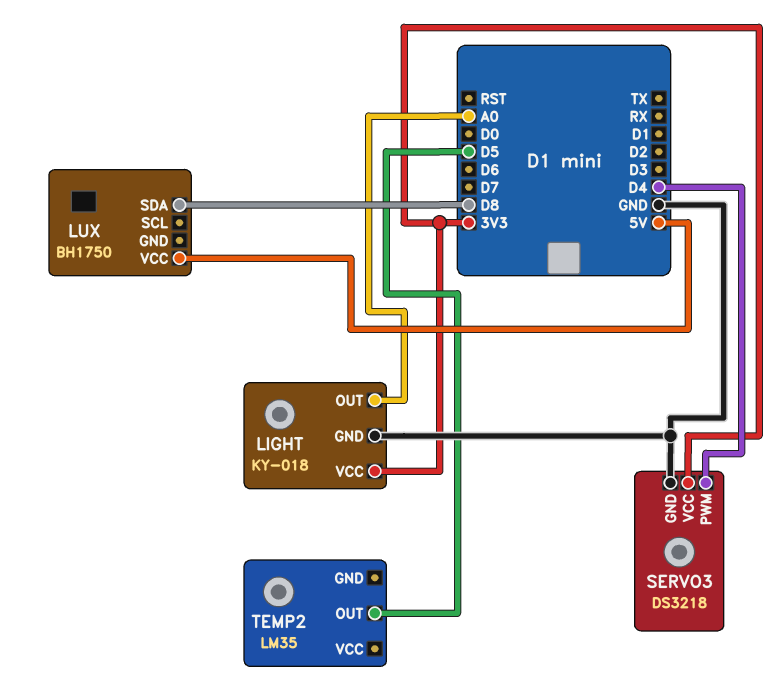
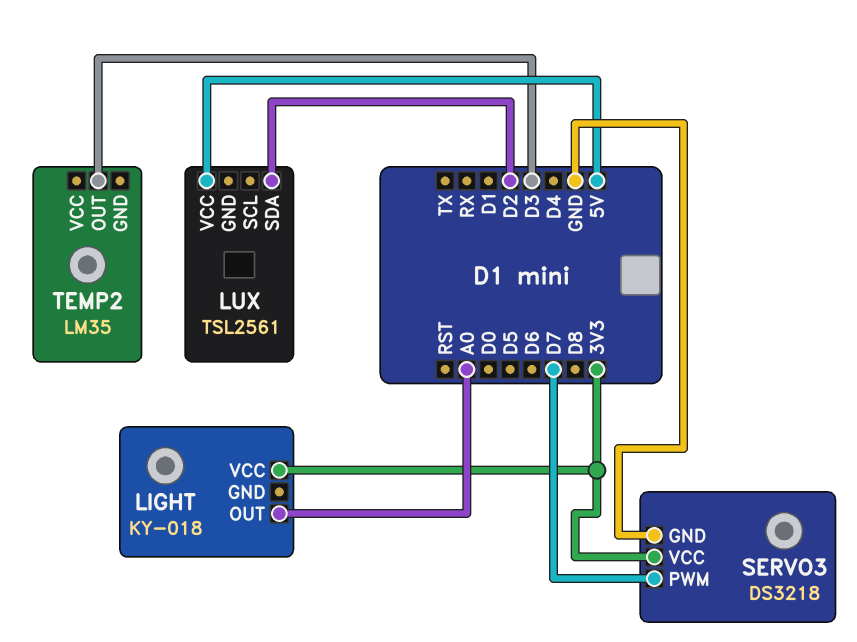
LIGHT pin GND: GND -> none
LUX: BH1750 -> TSL2561
LUX pin SDA: D8 -> D2
SERVO3 pin PWM: D4 -> D7
TEMP2 pin OUT: D5 -> D3

